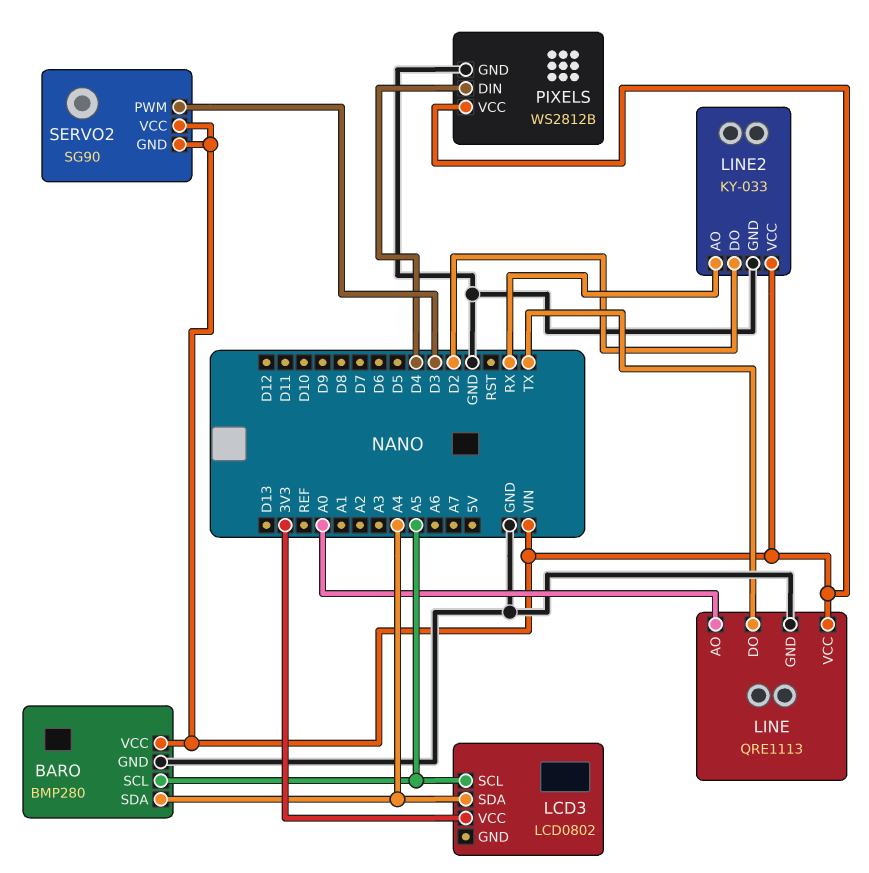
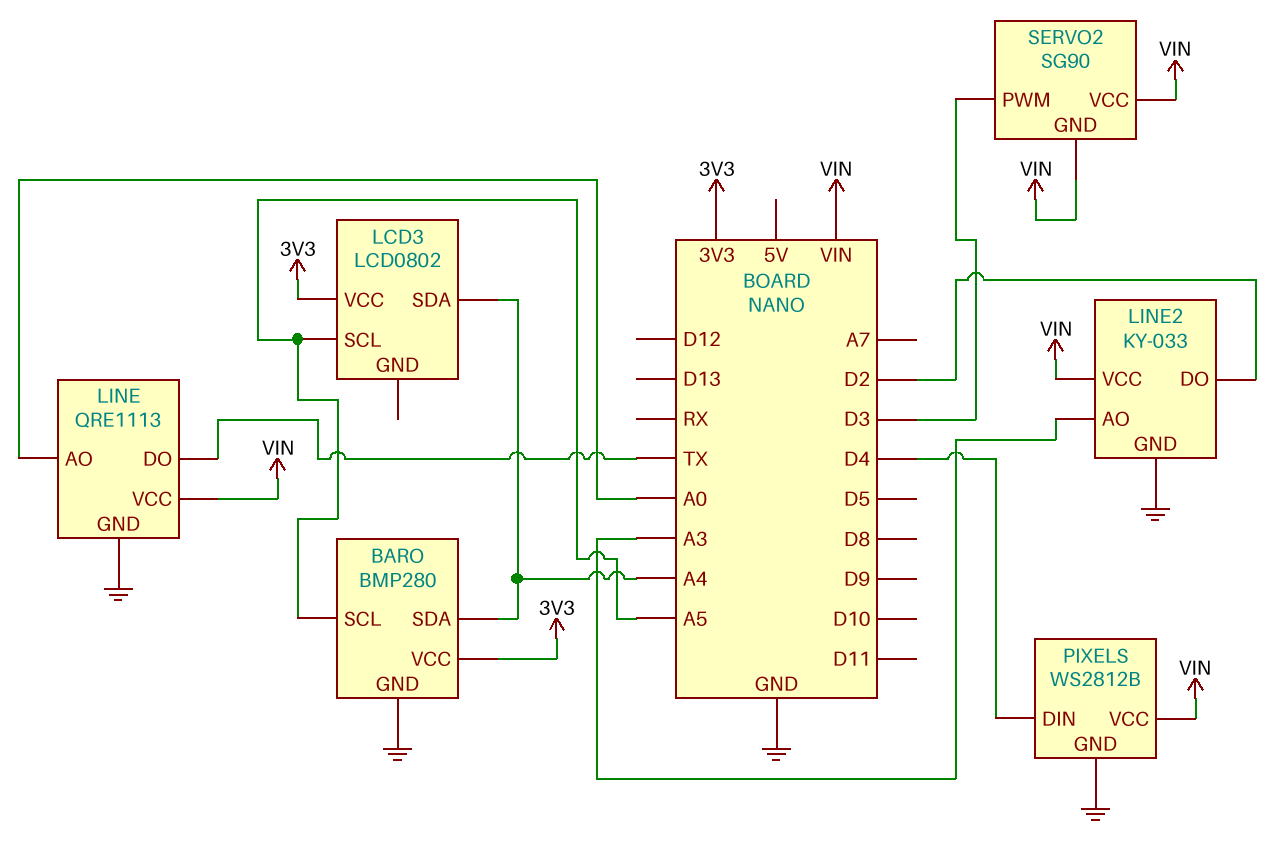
BARO pin VCC: VIN -> 3V3
LINE2 pin AO: RX -> A3

